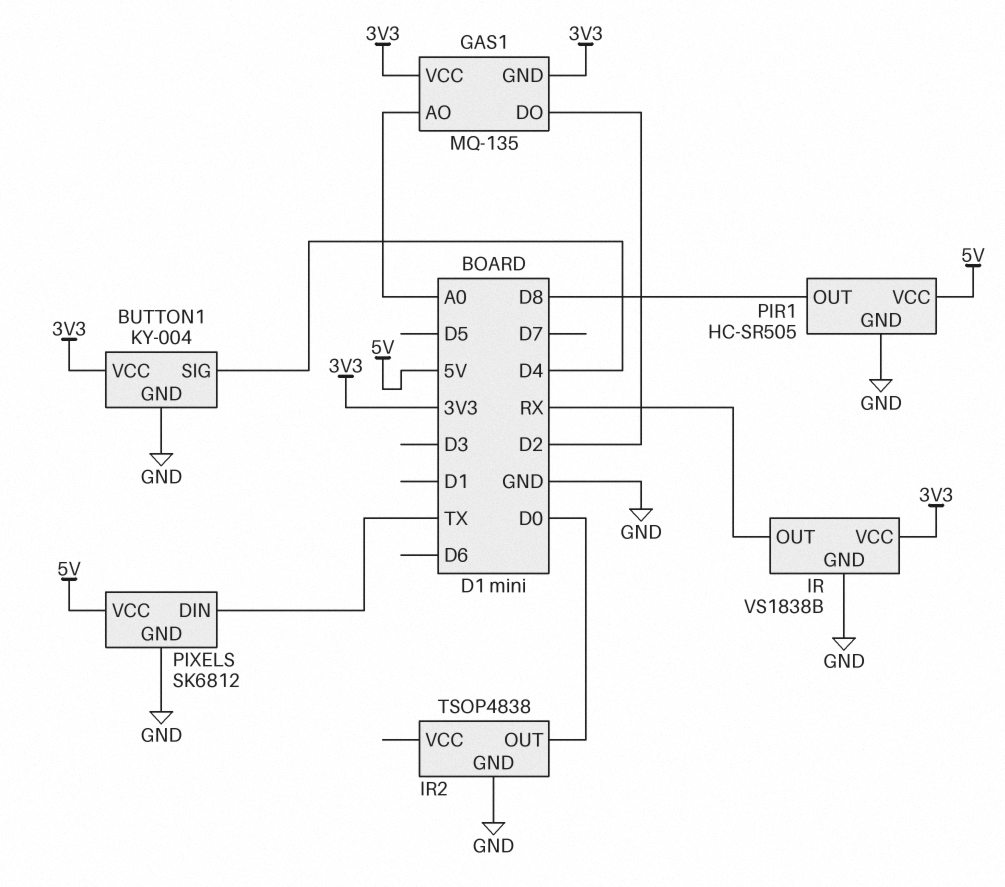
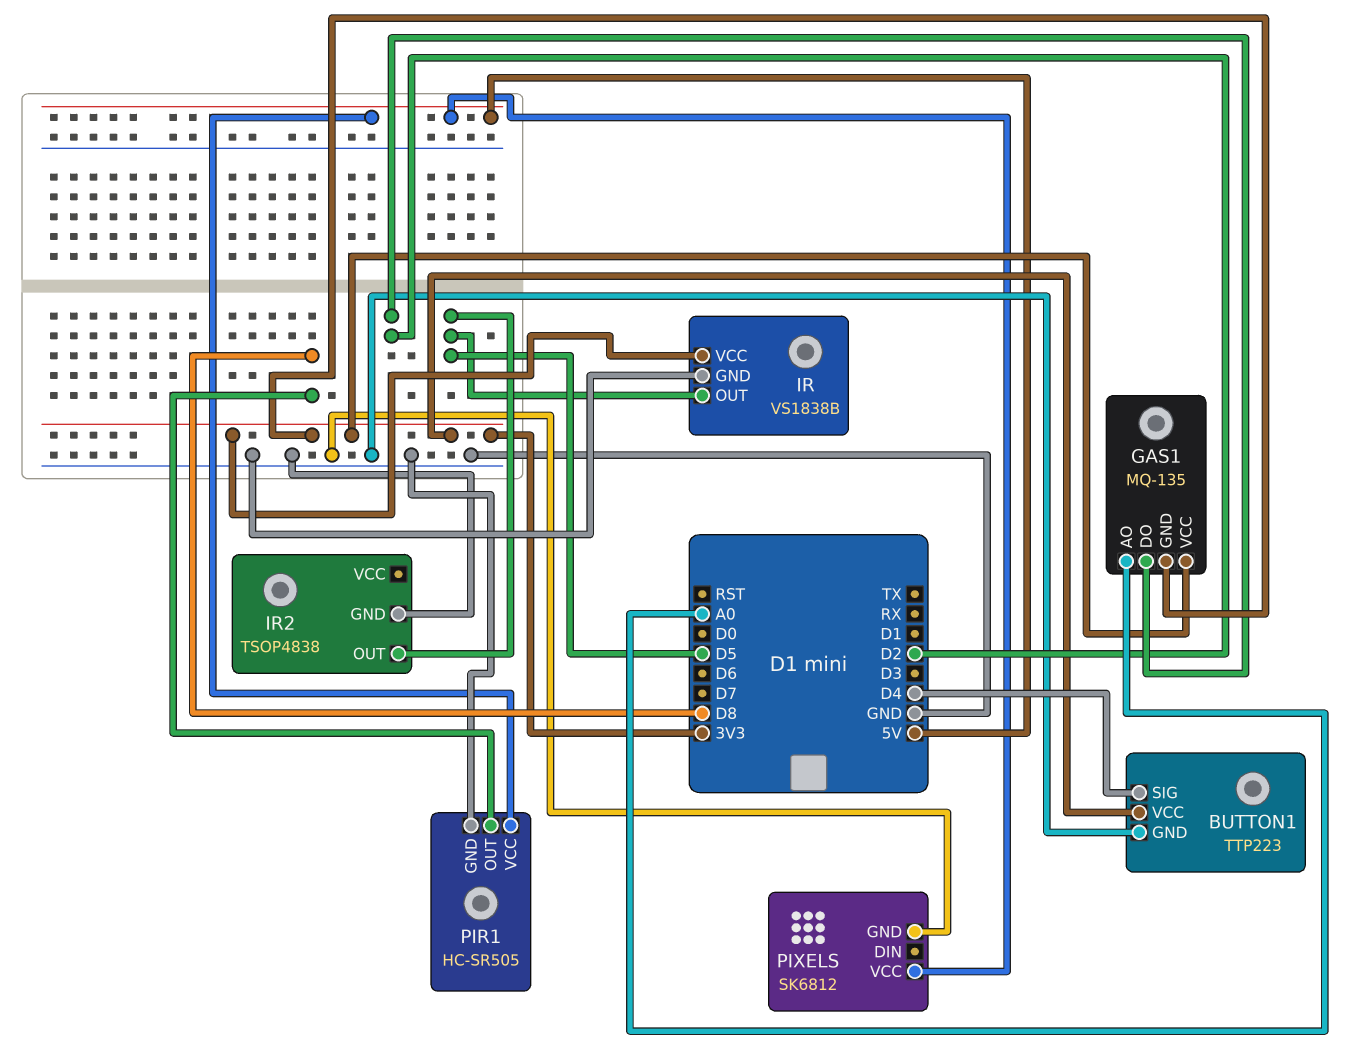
BUTTON1: KY-004 -> TTP223
IR pin OUT: RX -> D5
IR2 pin OUT: D0 -> D5
PIXELS pin DIN: TX -> none

